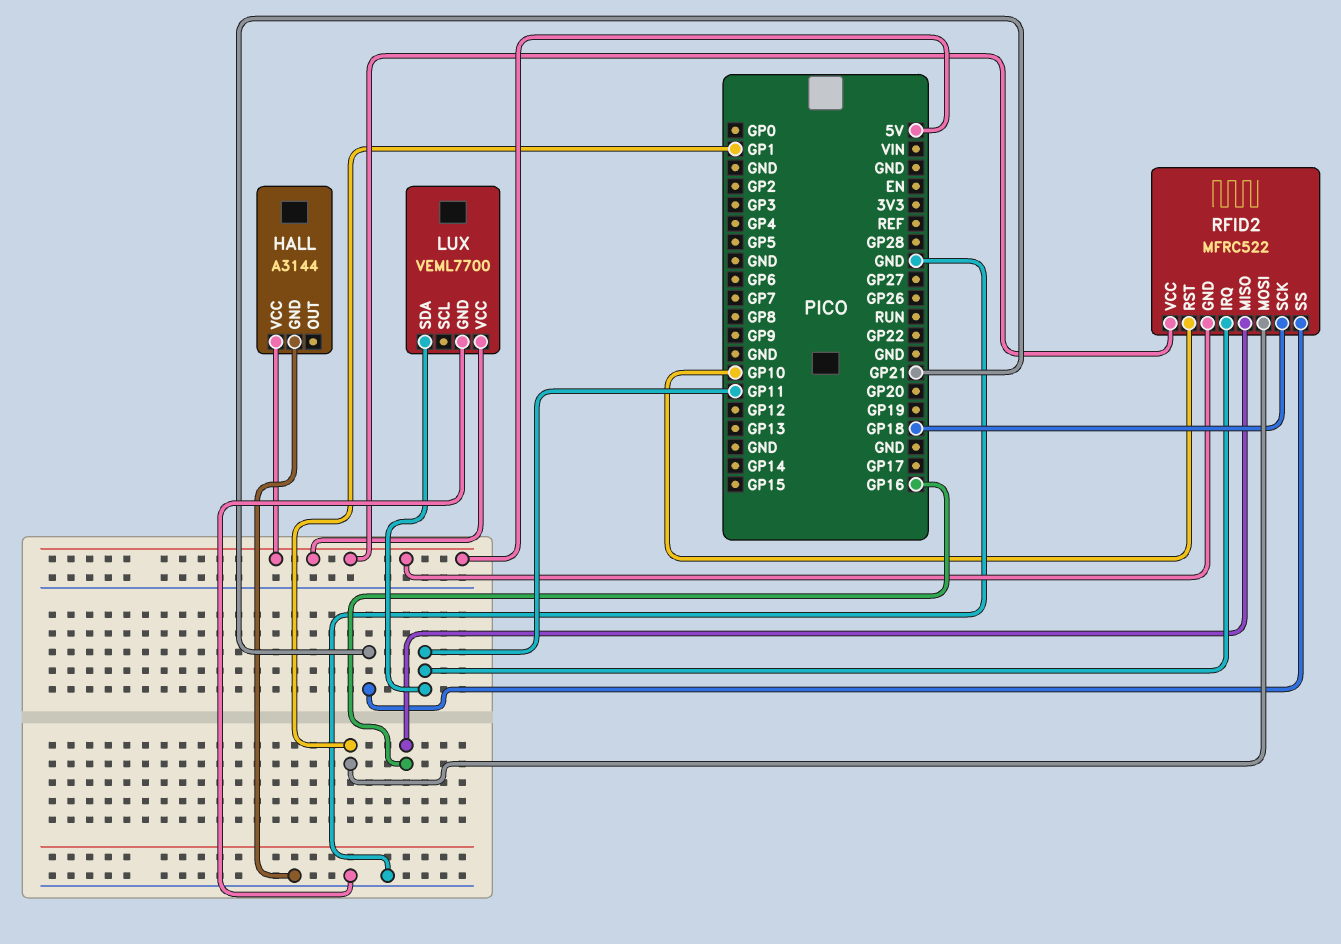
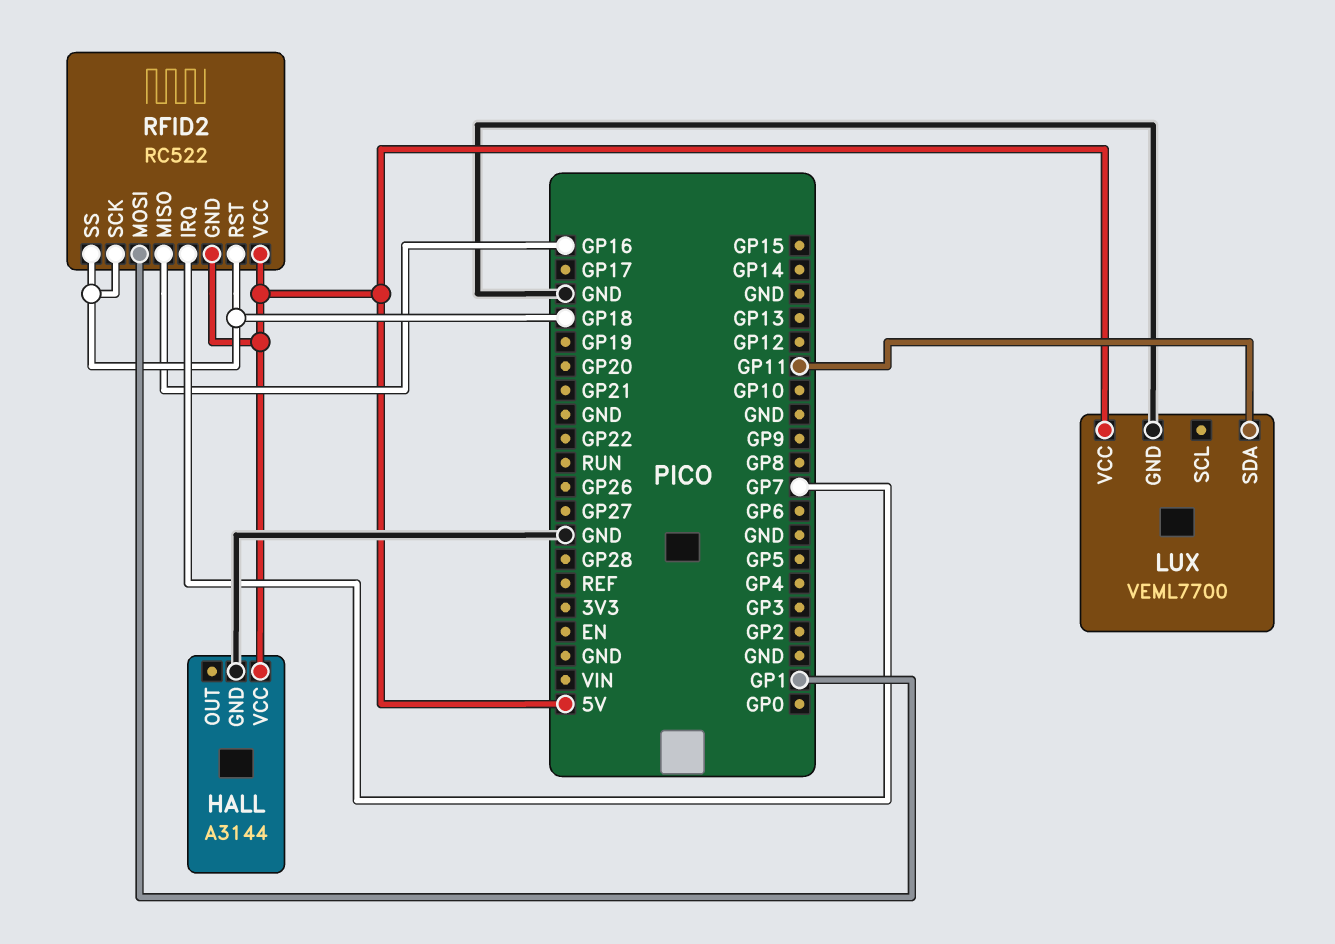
RFID2: MFRC522 -> RC522
RFID2 pin IRQ: GP11 -> GP7
RFID2 pin RST: GP10 -> GP18
RFID2 pin SS: GP21 -> GP18

